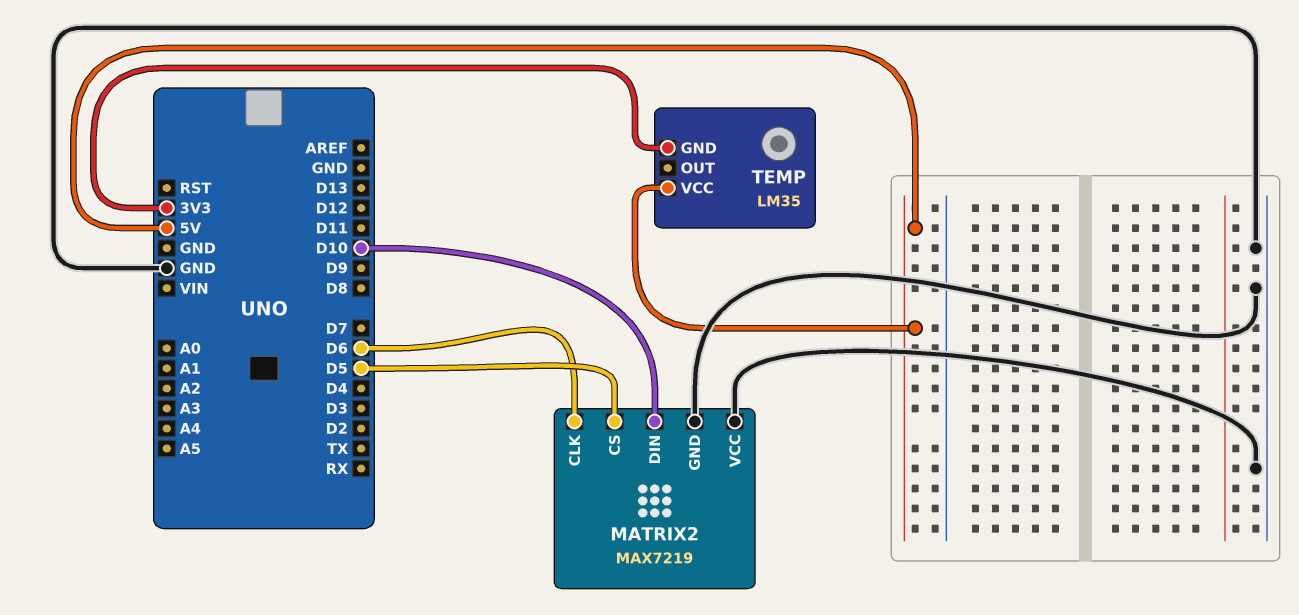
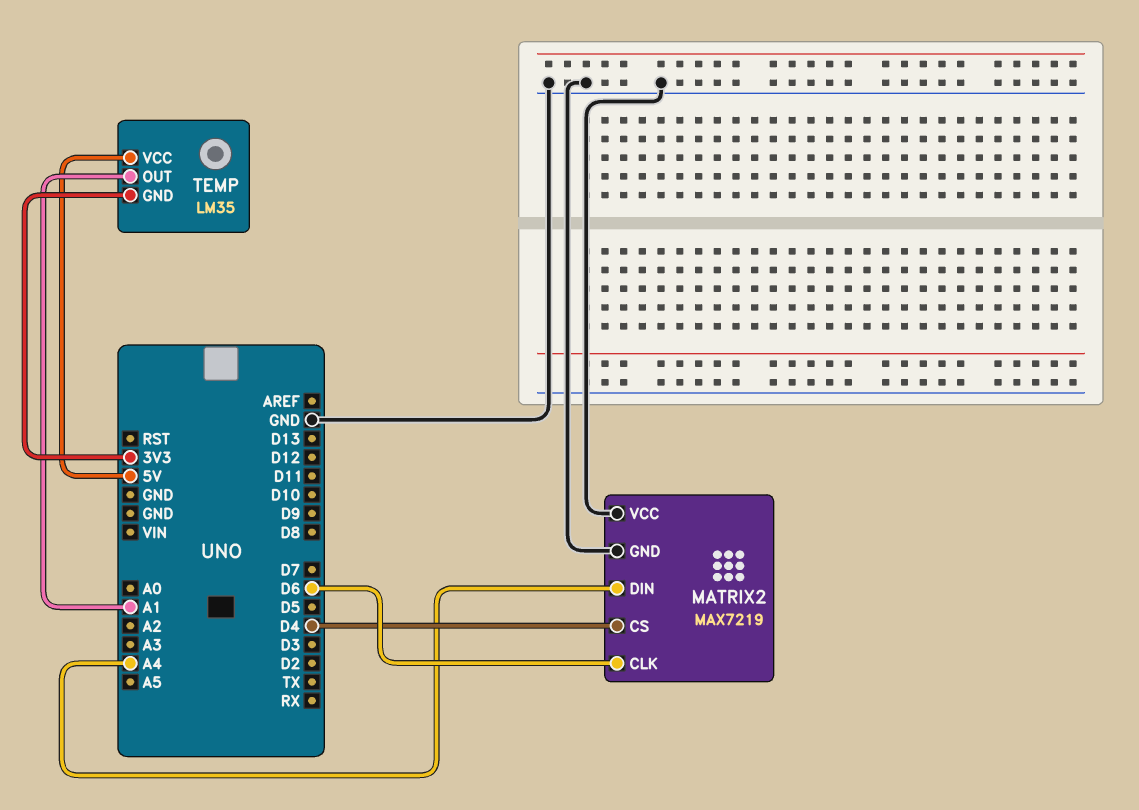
MATRIX2 pin CS: D5 -> D4
MATRIX2 pin DIN: D10 -> A4
TEMP pin OUT: none -> A1

